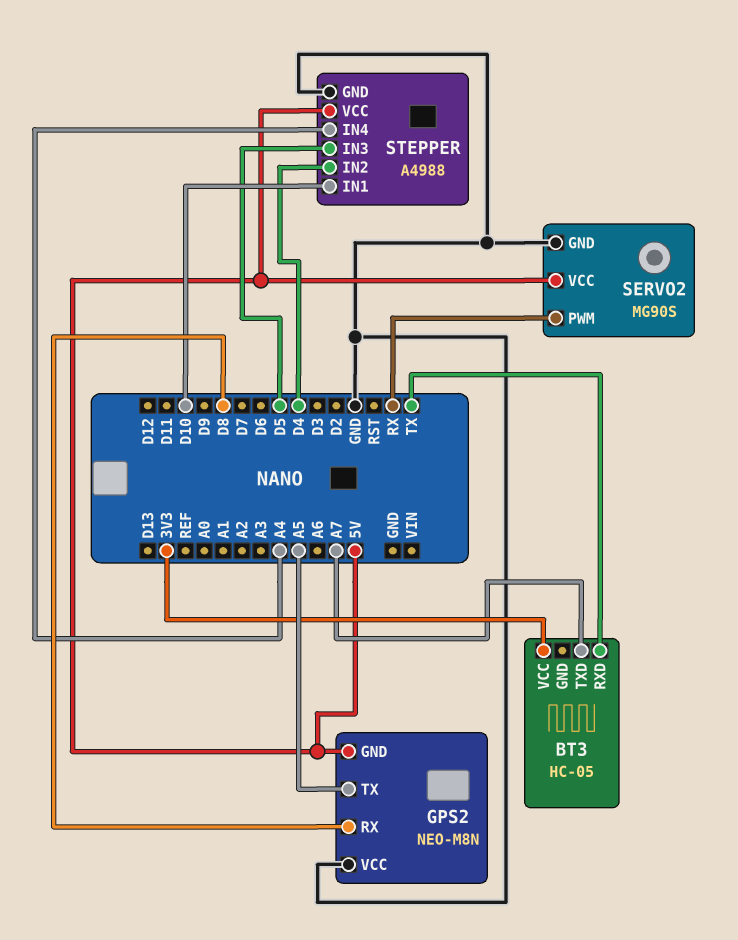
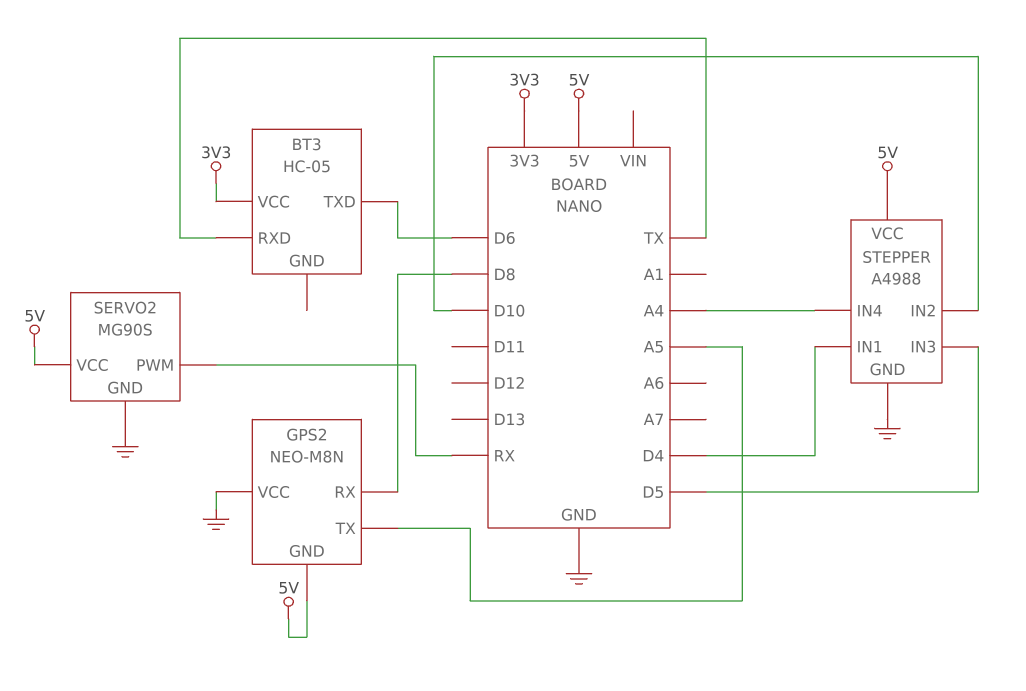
BT3 pin TXD: A7 -> D6
STEPPER pin IN1: D10 -> D4
STEPPER pin IN2: D4 -> D10

